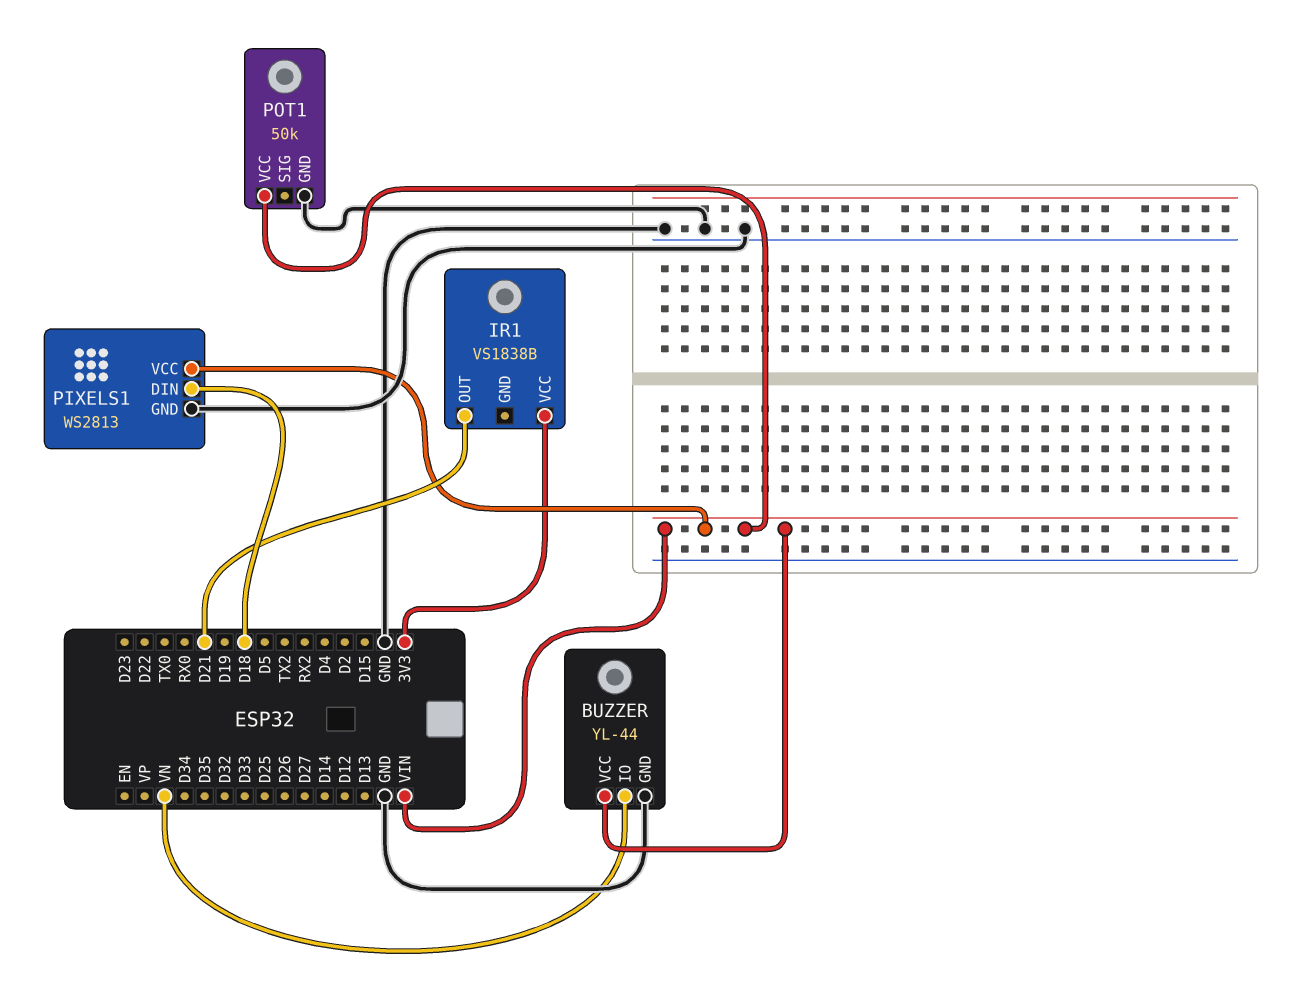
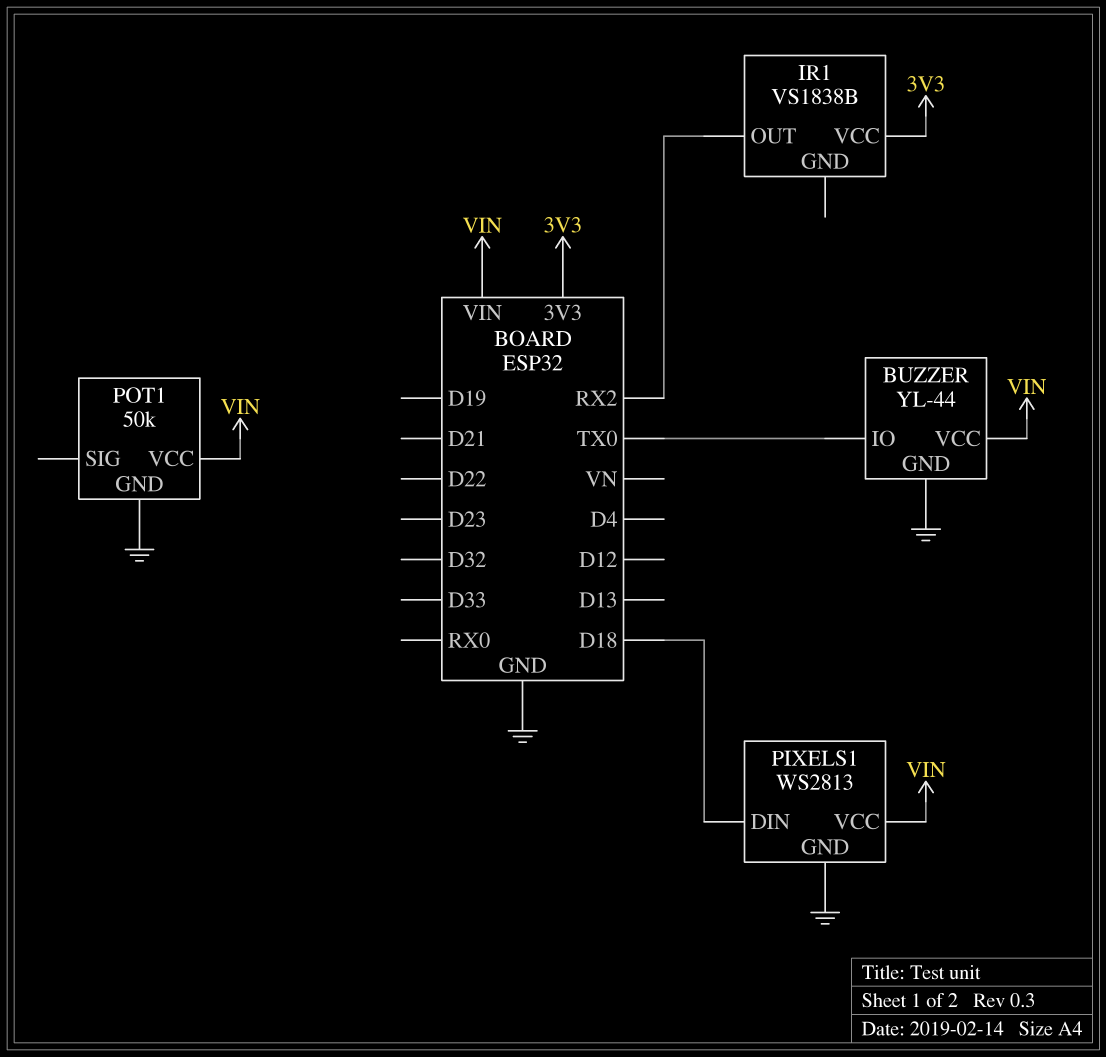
BUZZER pin IO: VN -> TX0
IR1 pin OUT: D21 -> RX2

